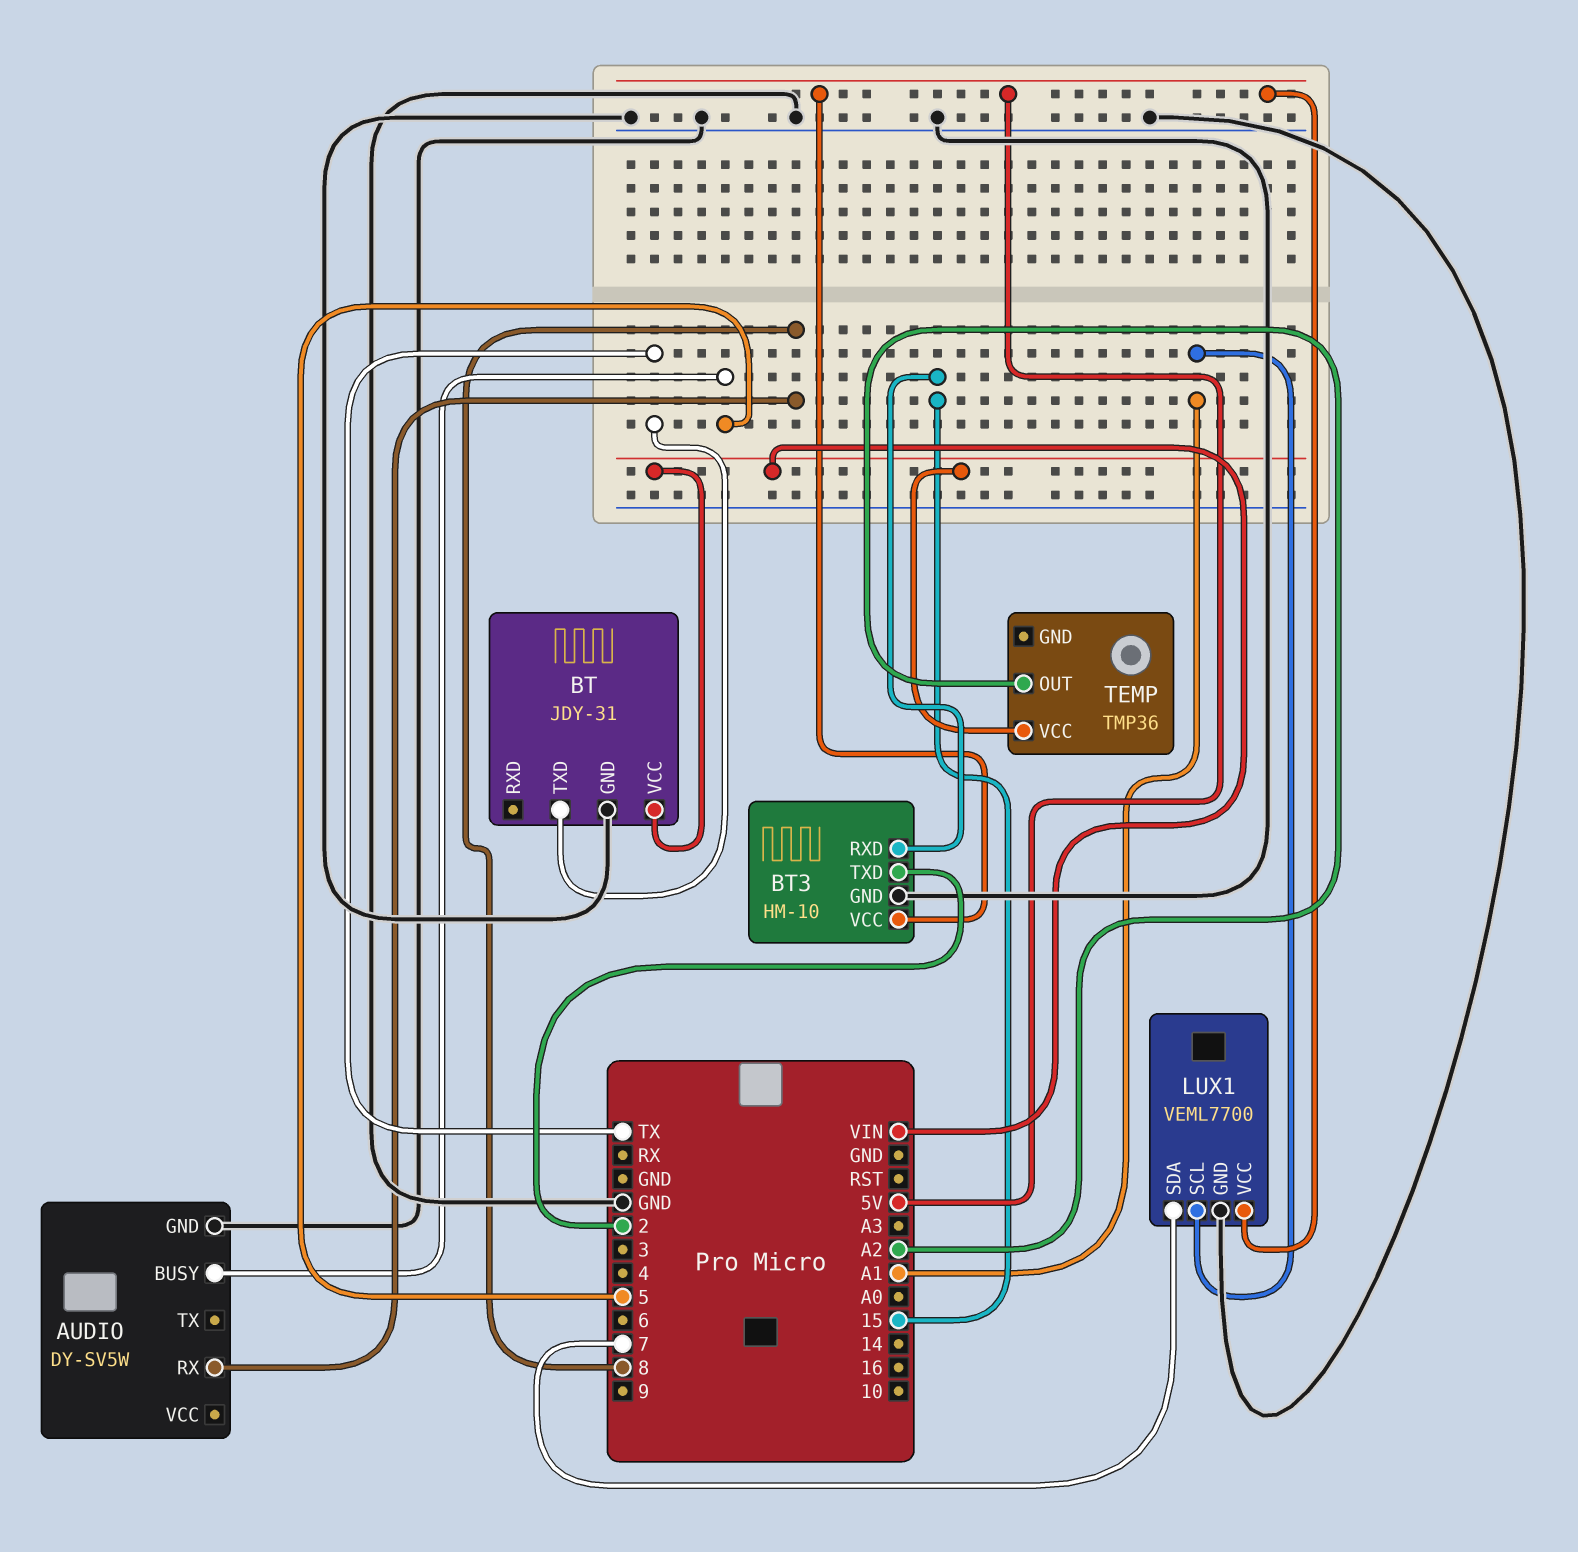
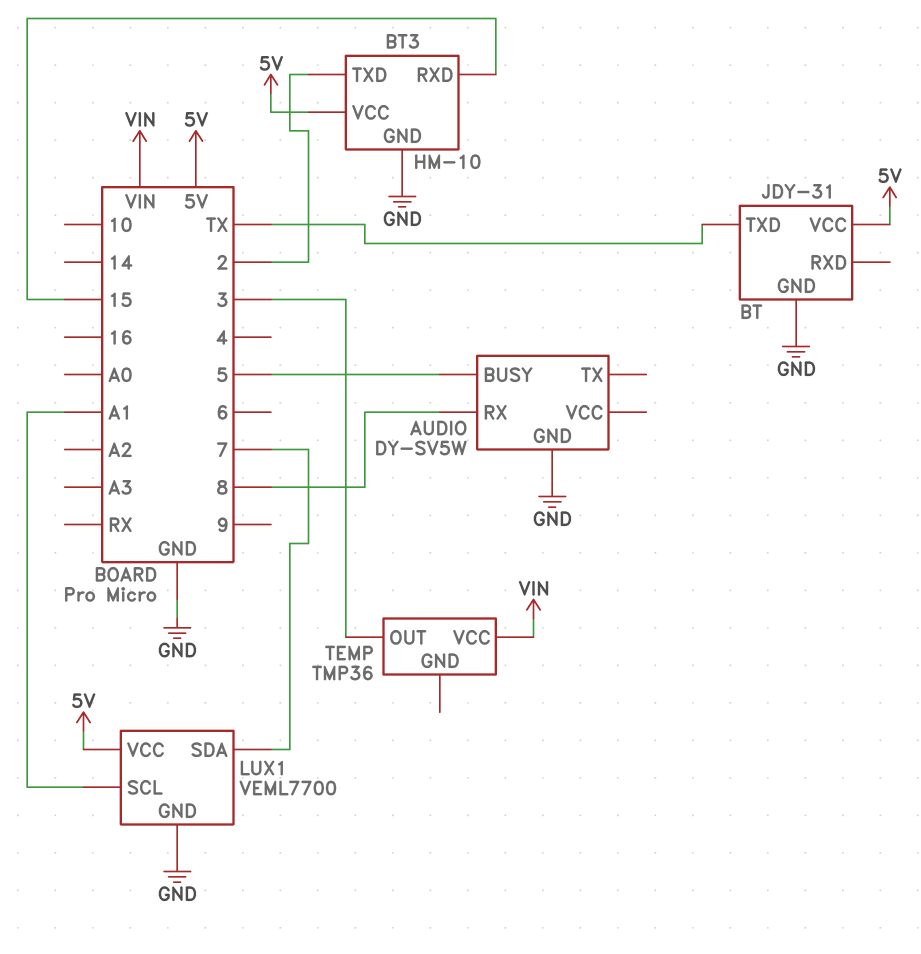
BT pin VCC: VIN -> 5V
TEMP pin OUT: A2 -> 3

